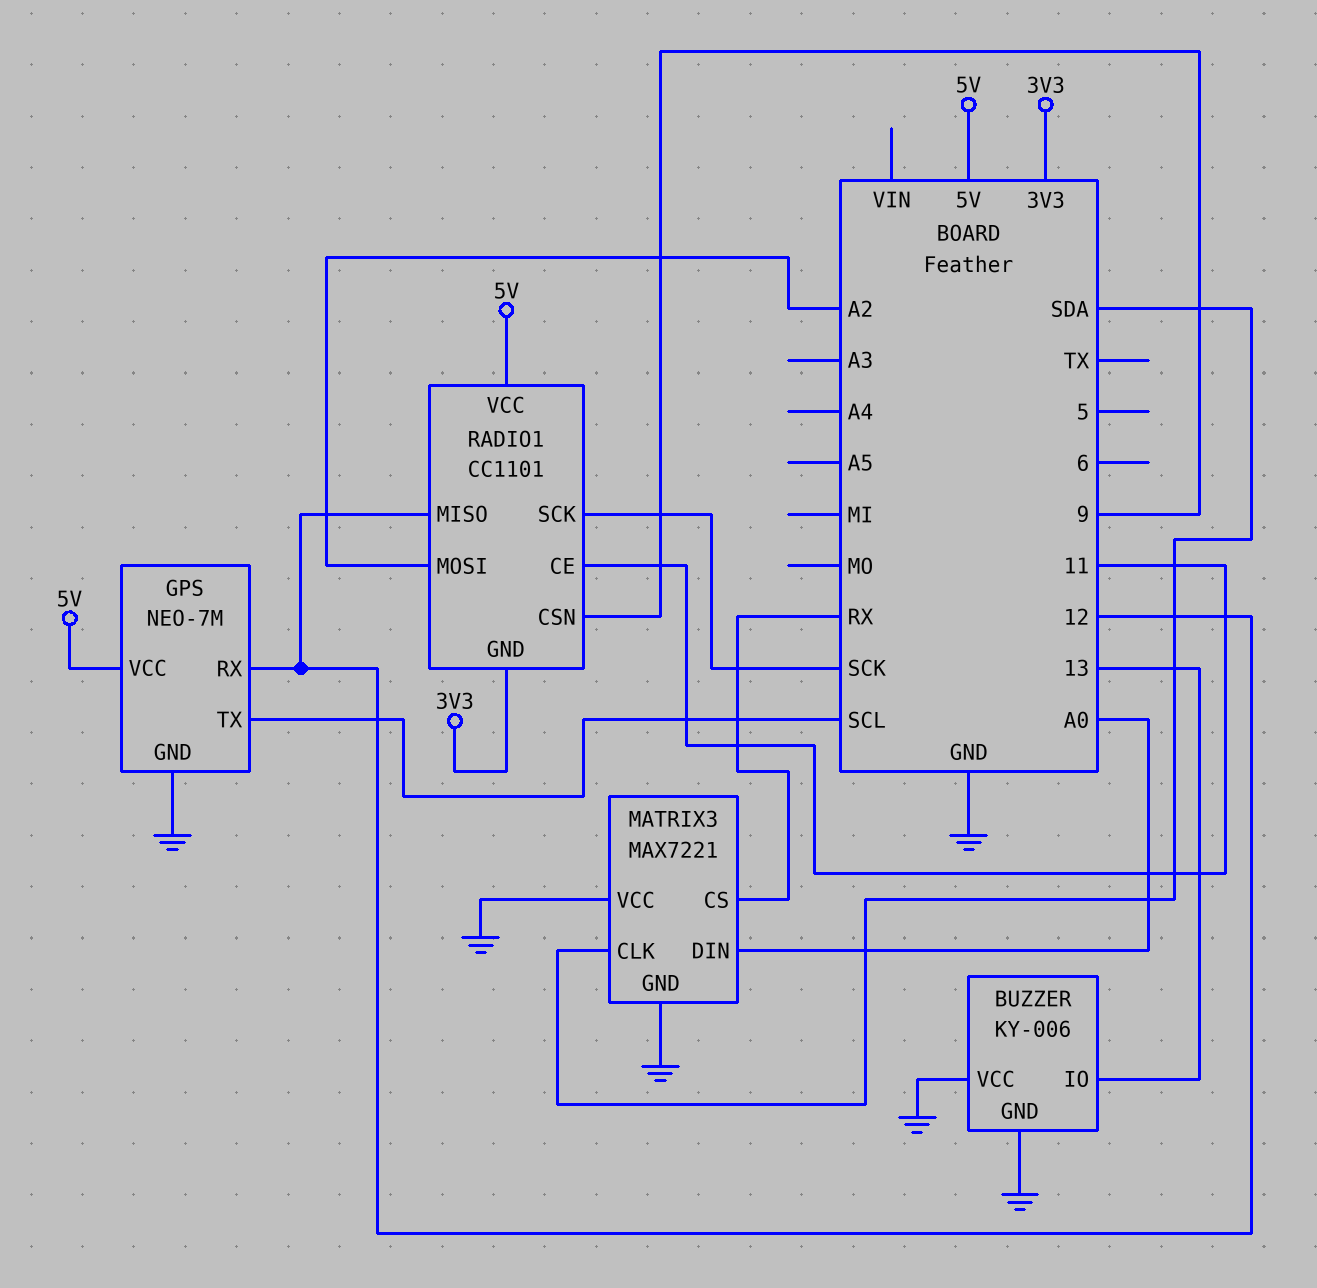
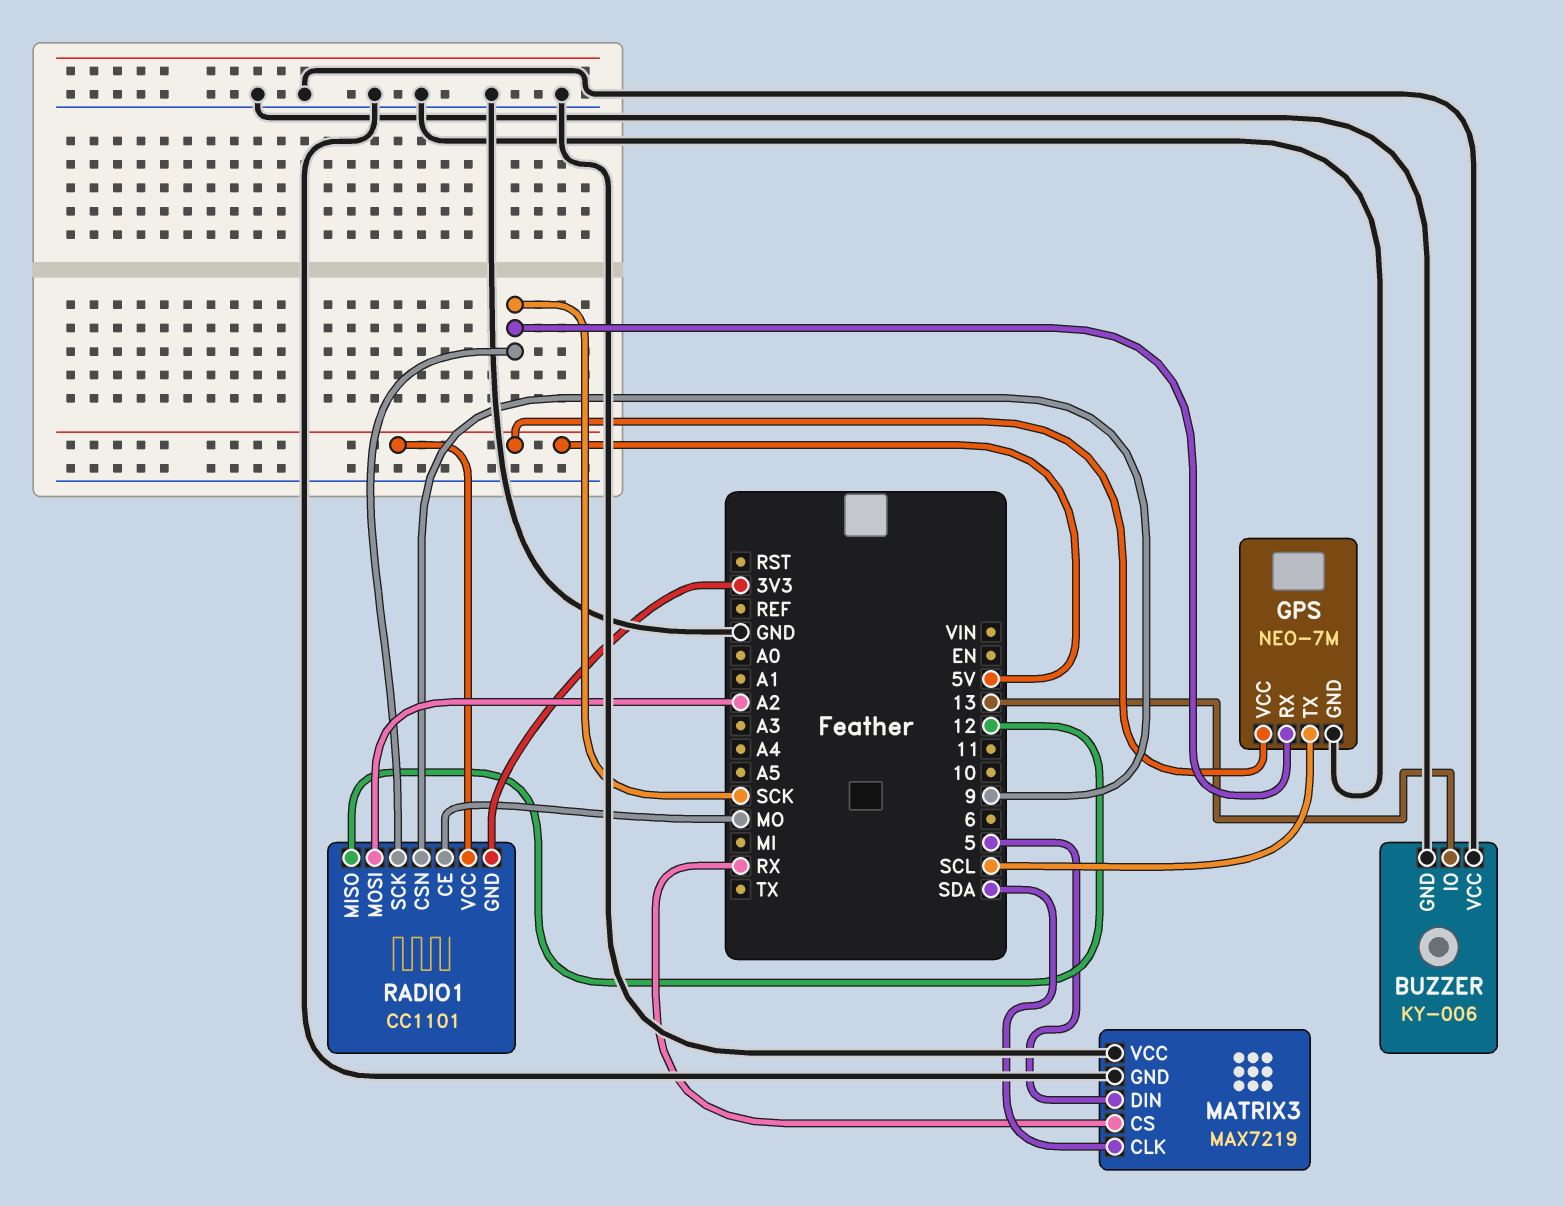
GPS pin RX: 12 -> SCK
MATRIX3: MAX7221 -> MAX7219
MATRIX3 pin DIN: A0 -> 5
RADIO1 pin CE: 11 -> MO

